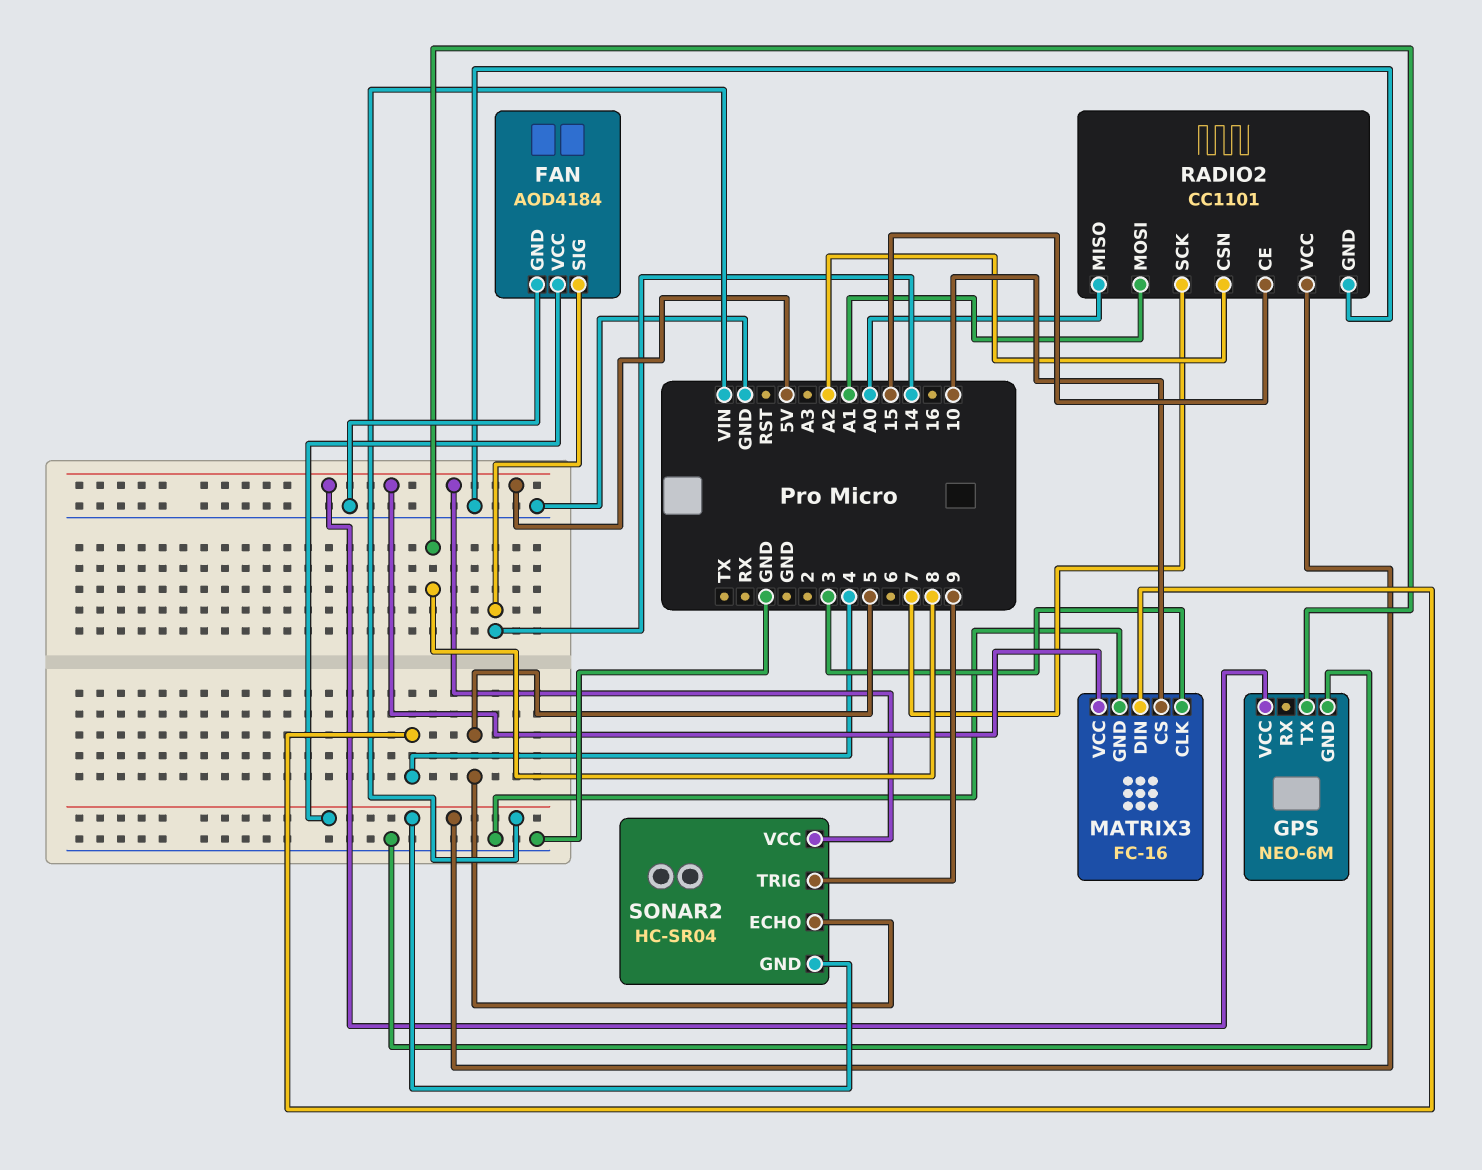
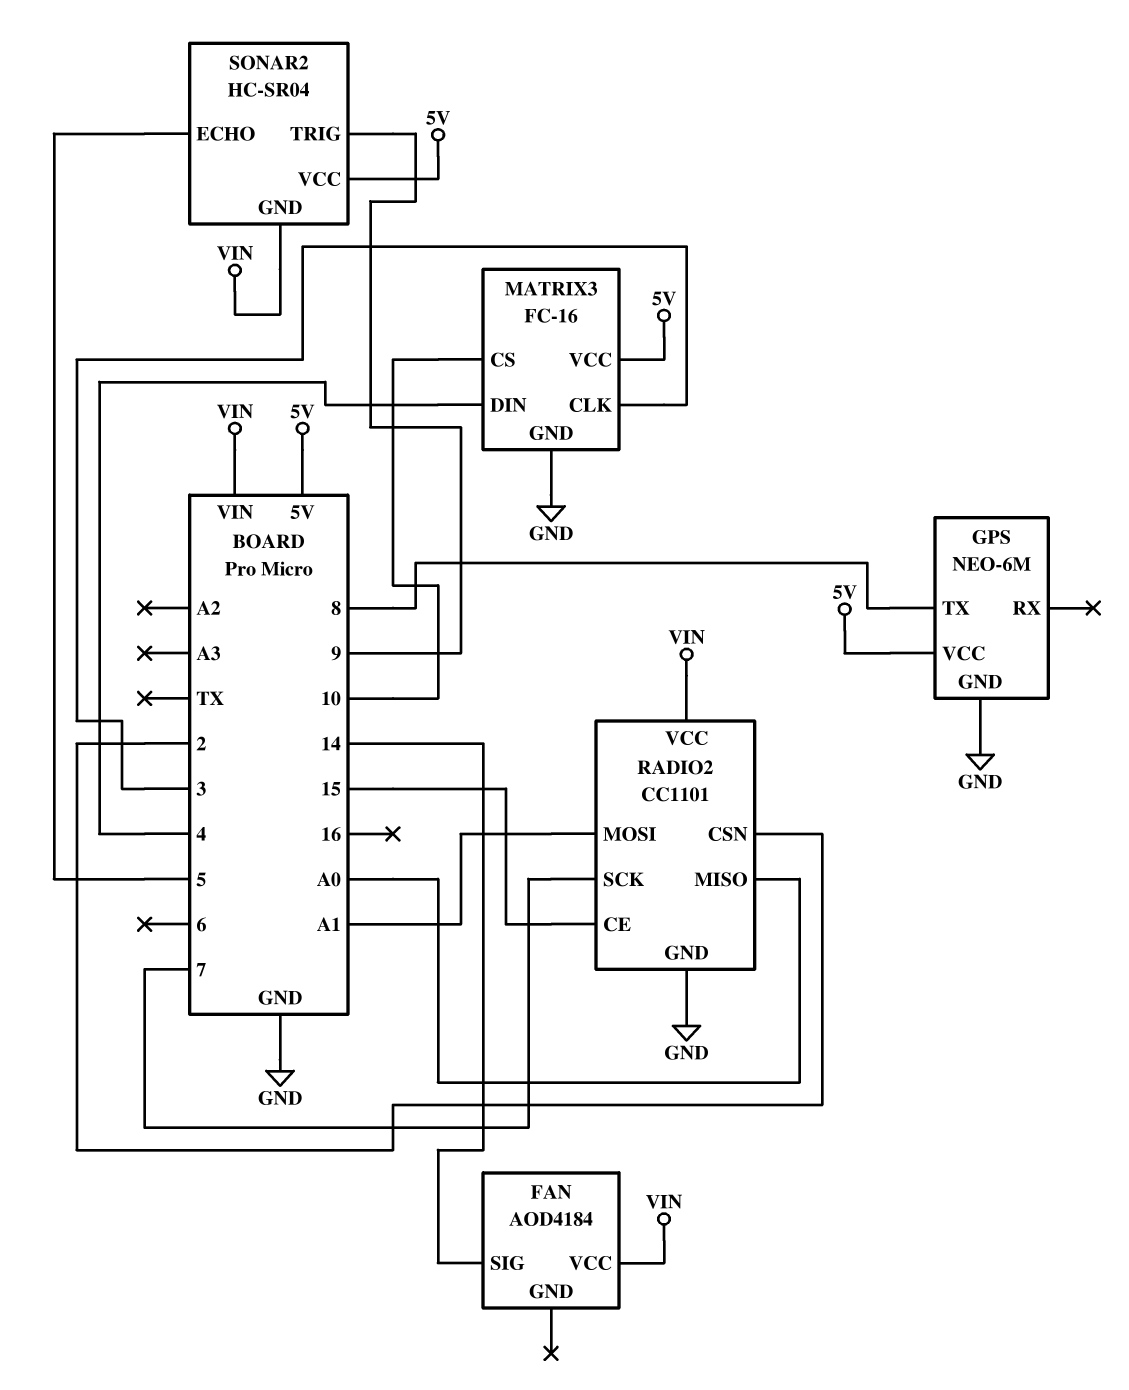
FAN pin GND: GND -> none
RADIO2 pin CSN: A2 -> 2

